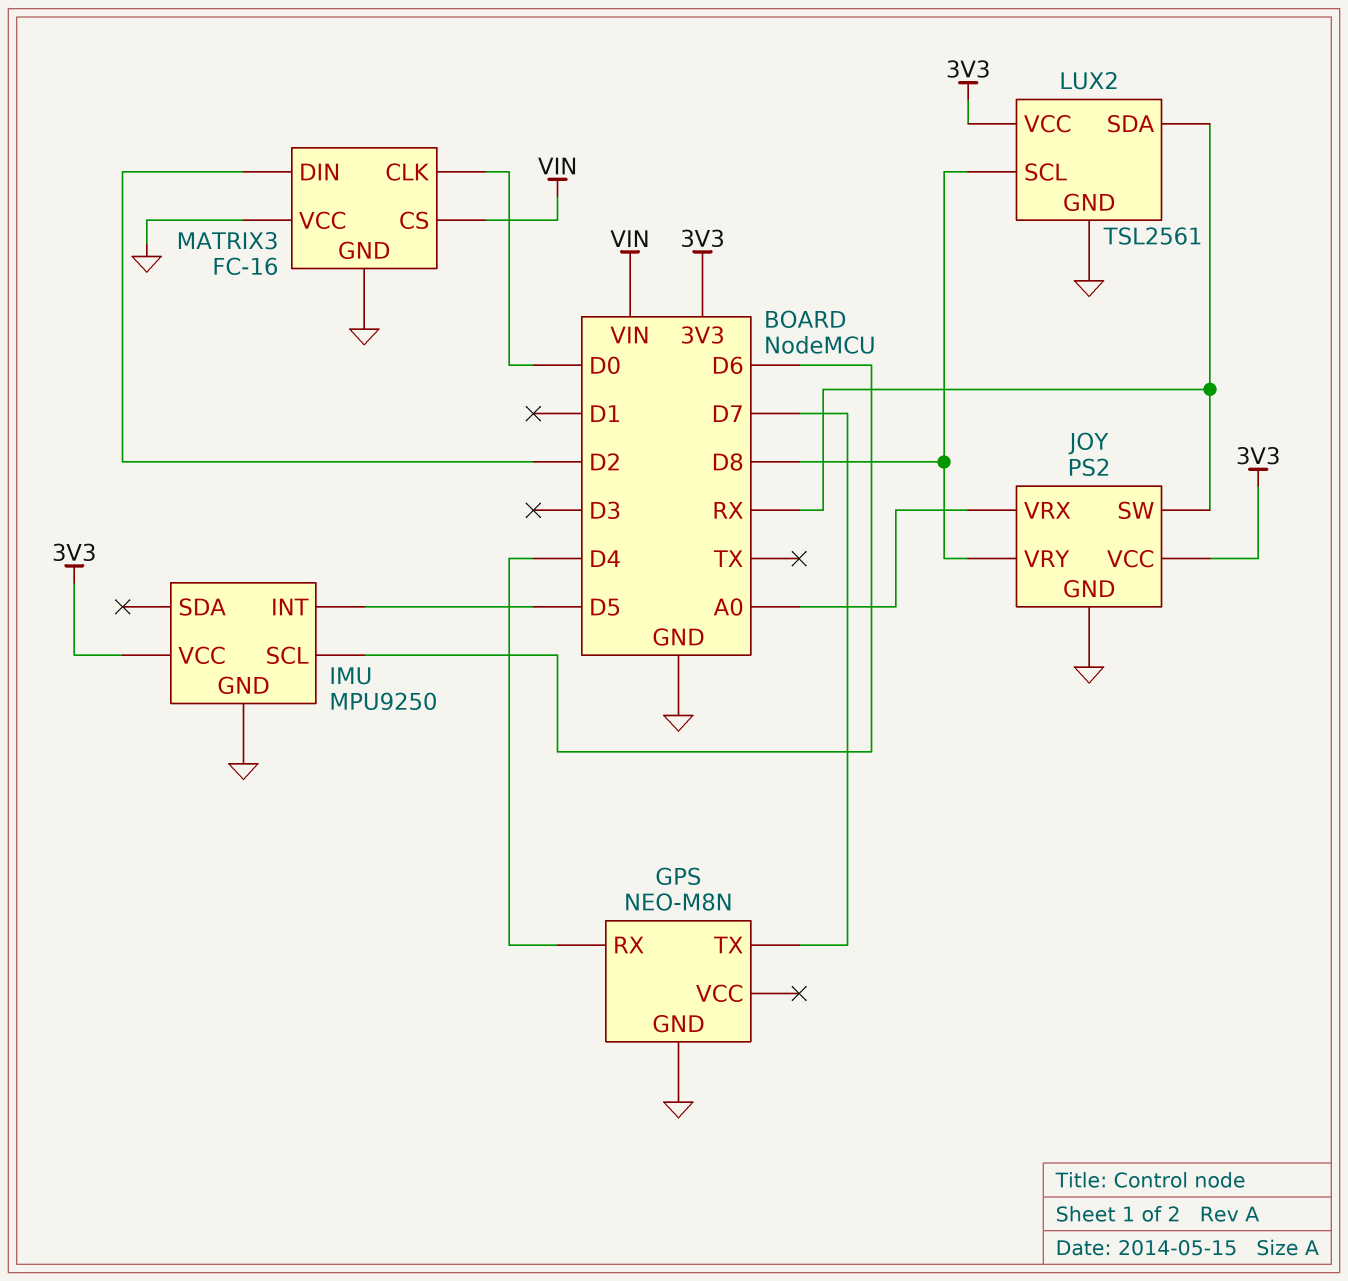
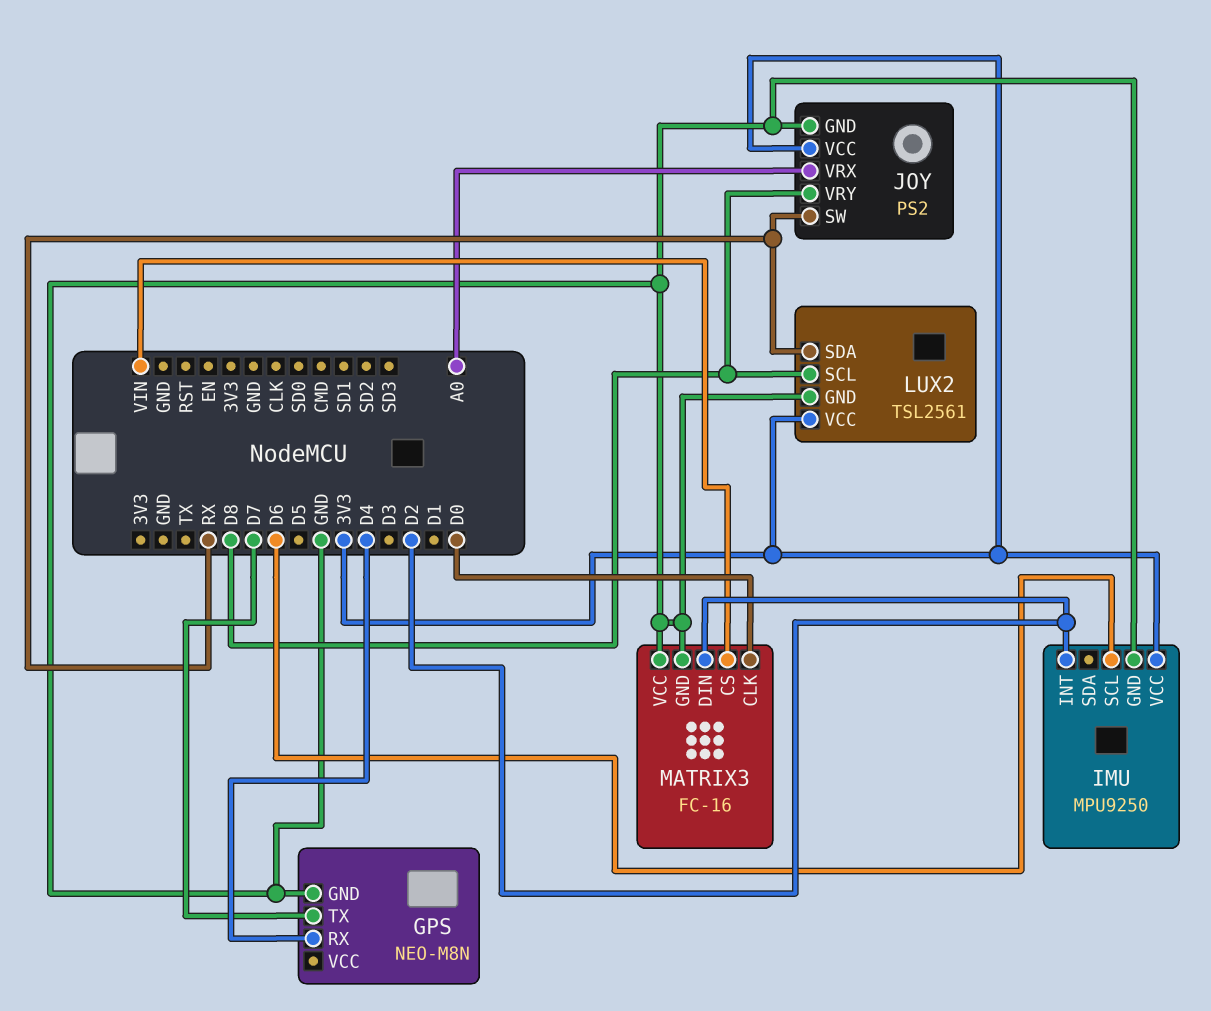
IMU pin INT: D5 -> D2

